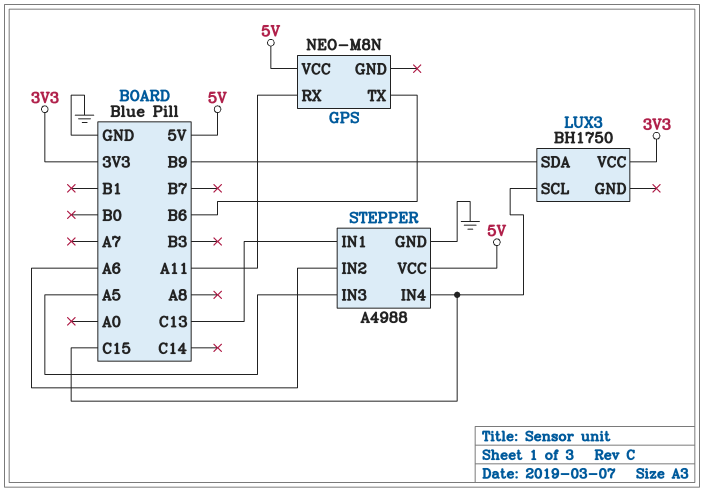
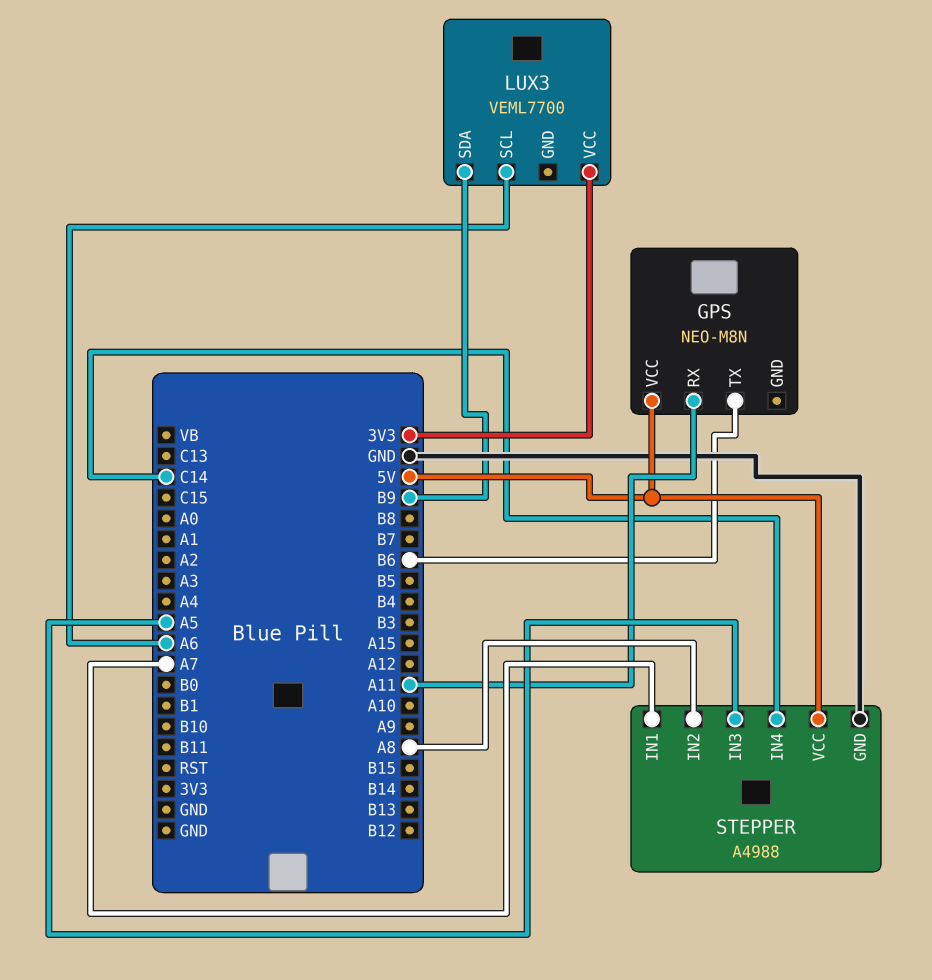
LUX3: BH1750 -> VEML7700
LUX3 pin SCL: C15 -> A6
STEPPER pin IN1: C13 -> A7
STEPPER pin IN2: A6 -> A8
STEPPER pin IN4: C15 -> C14

